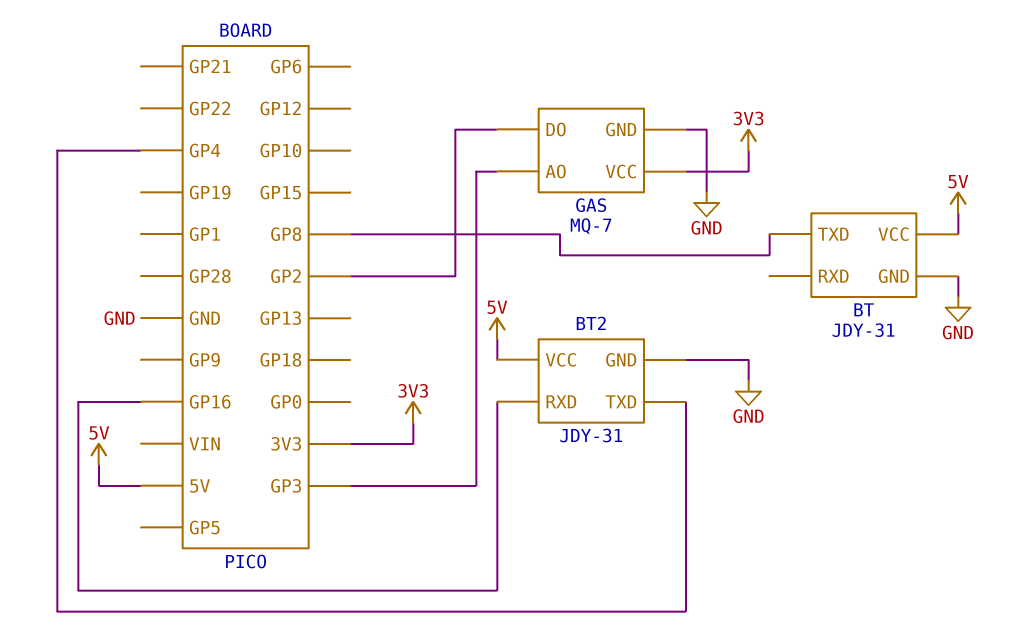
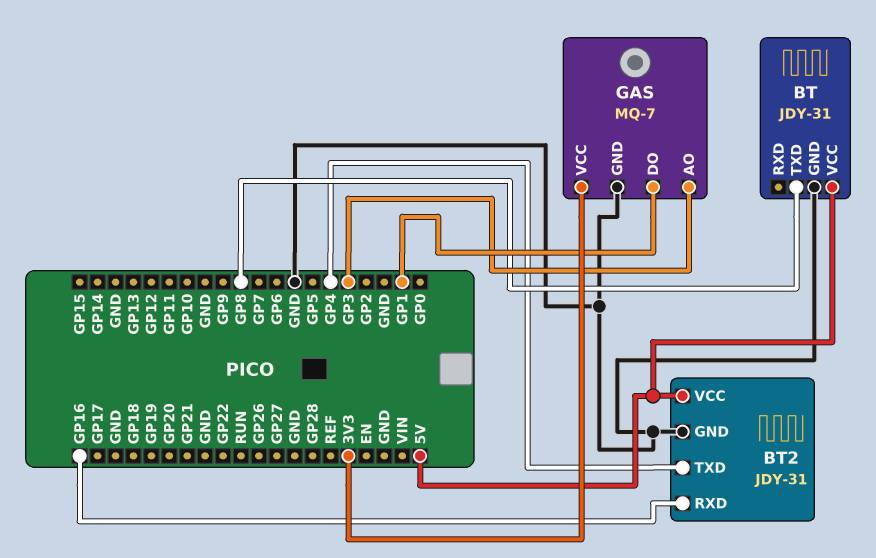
GAS pin DO: GP2 -> GP1

